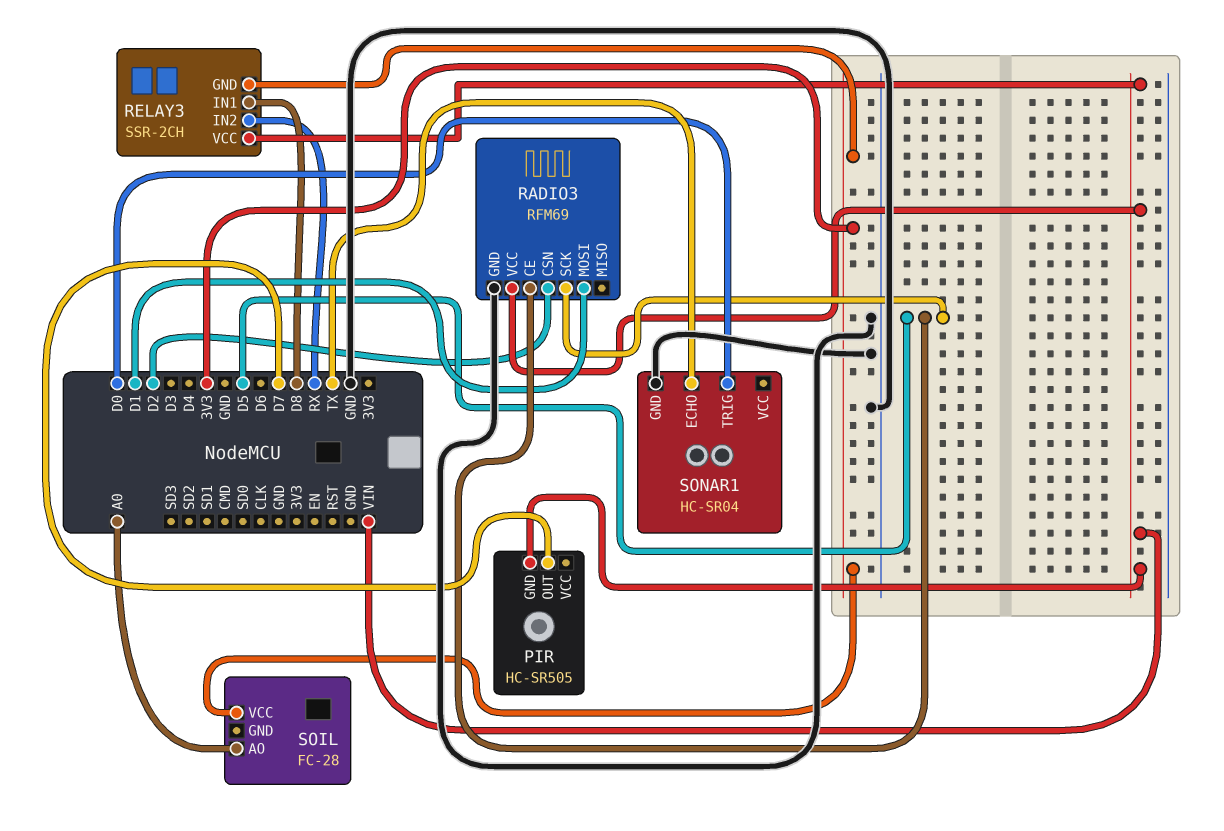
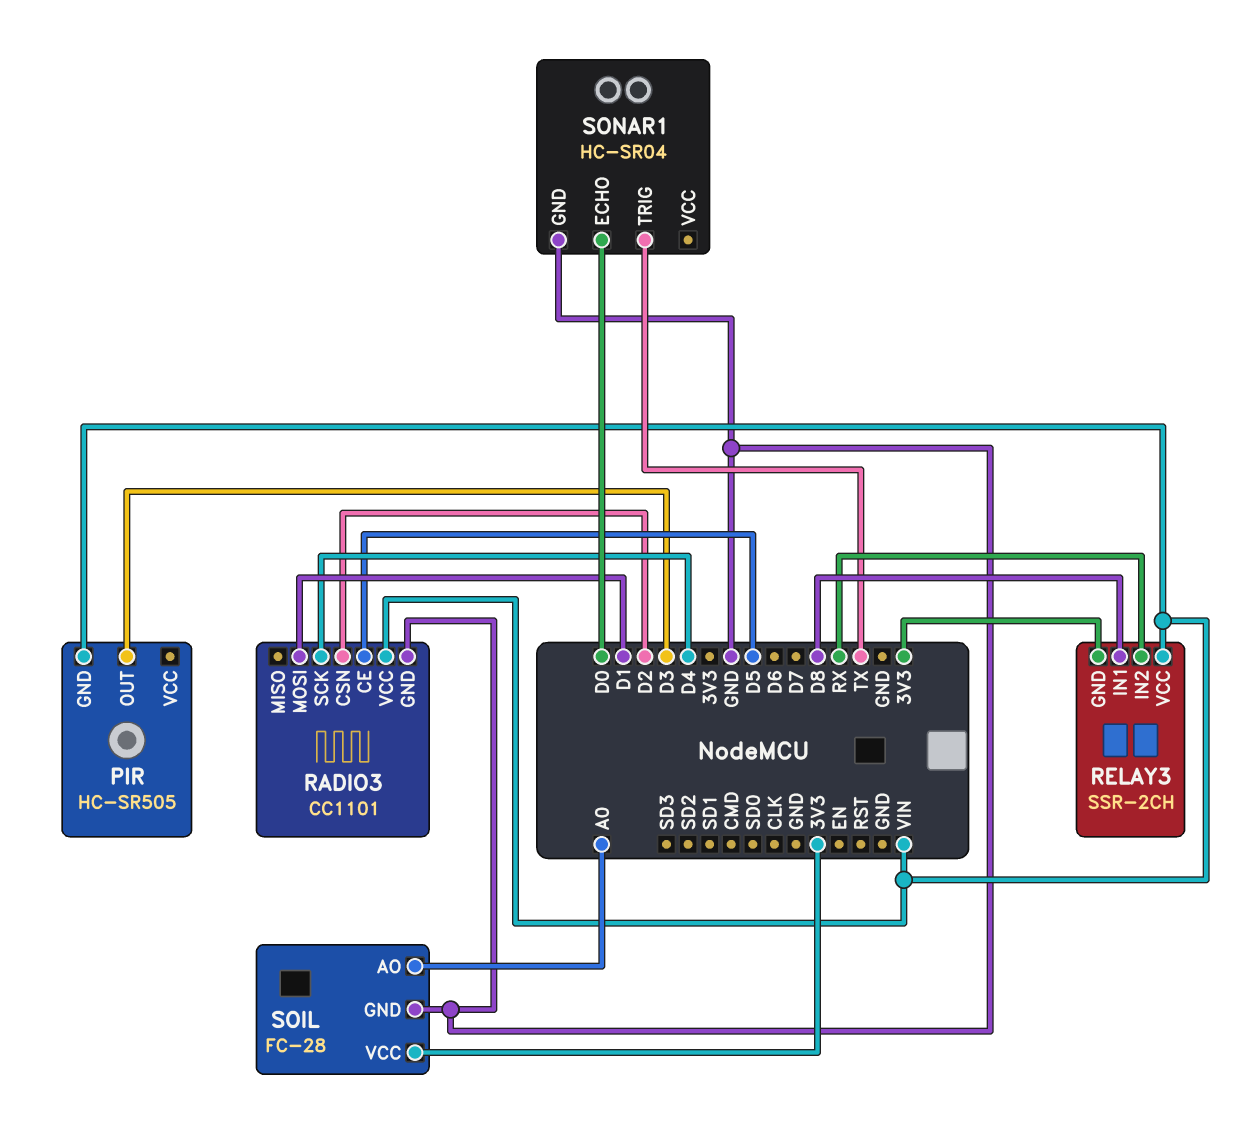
PIR pin OUT: D7 -> D3
RADIO3: RFM69 -> CC1101
RADIO3 pin SCK: D5 -> D4
SOIL pin GND: none -> GND
SONAR1 pin ECHO: TX -> D0
SONAR1 pin TRIG: D0 -> TX

